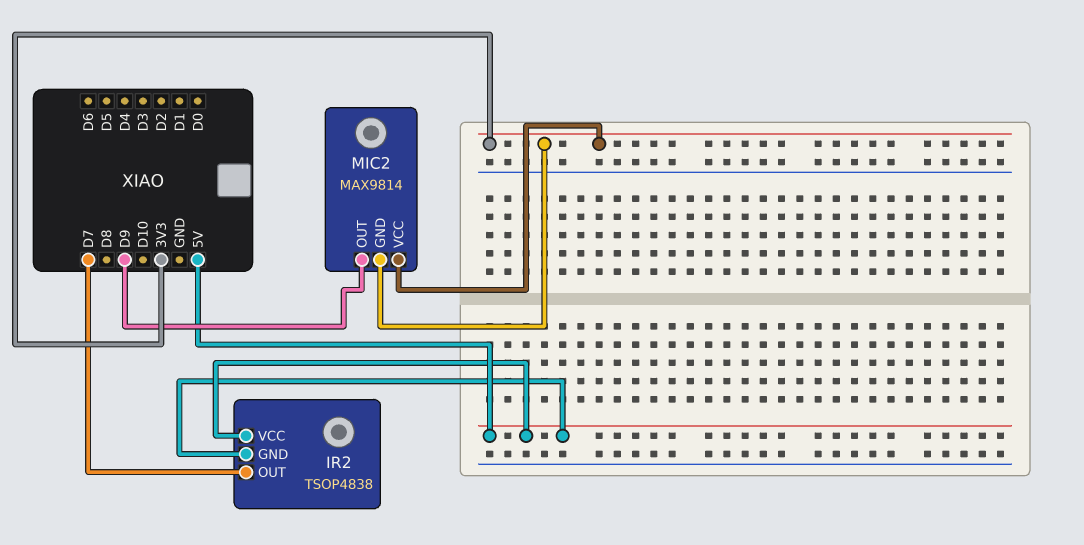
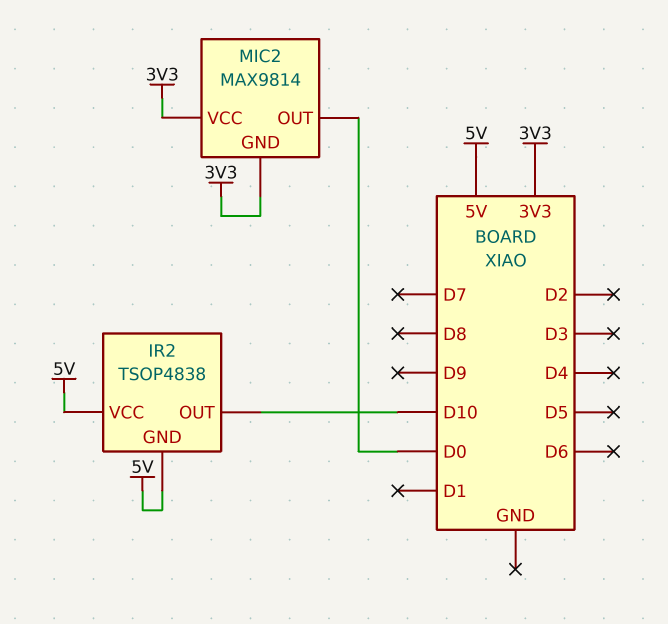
IR2 pin OUT: D7 -> D10
MIC2 pin OUT: D9 -> D0

